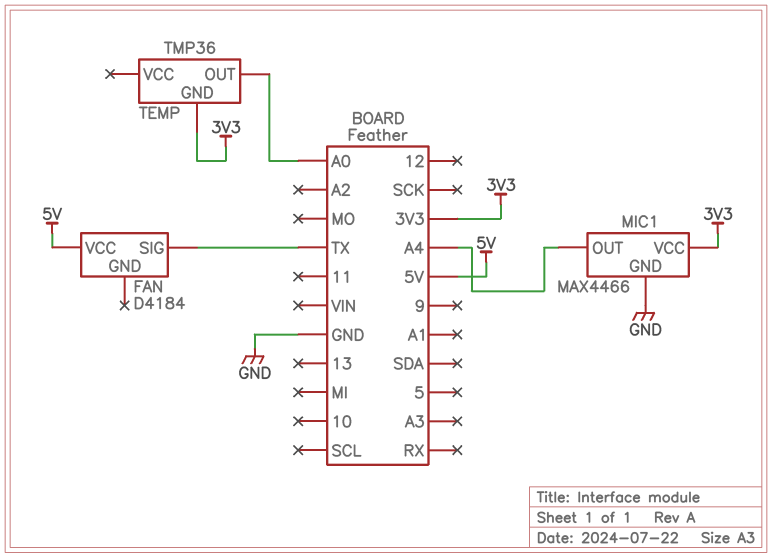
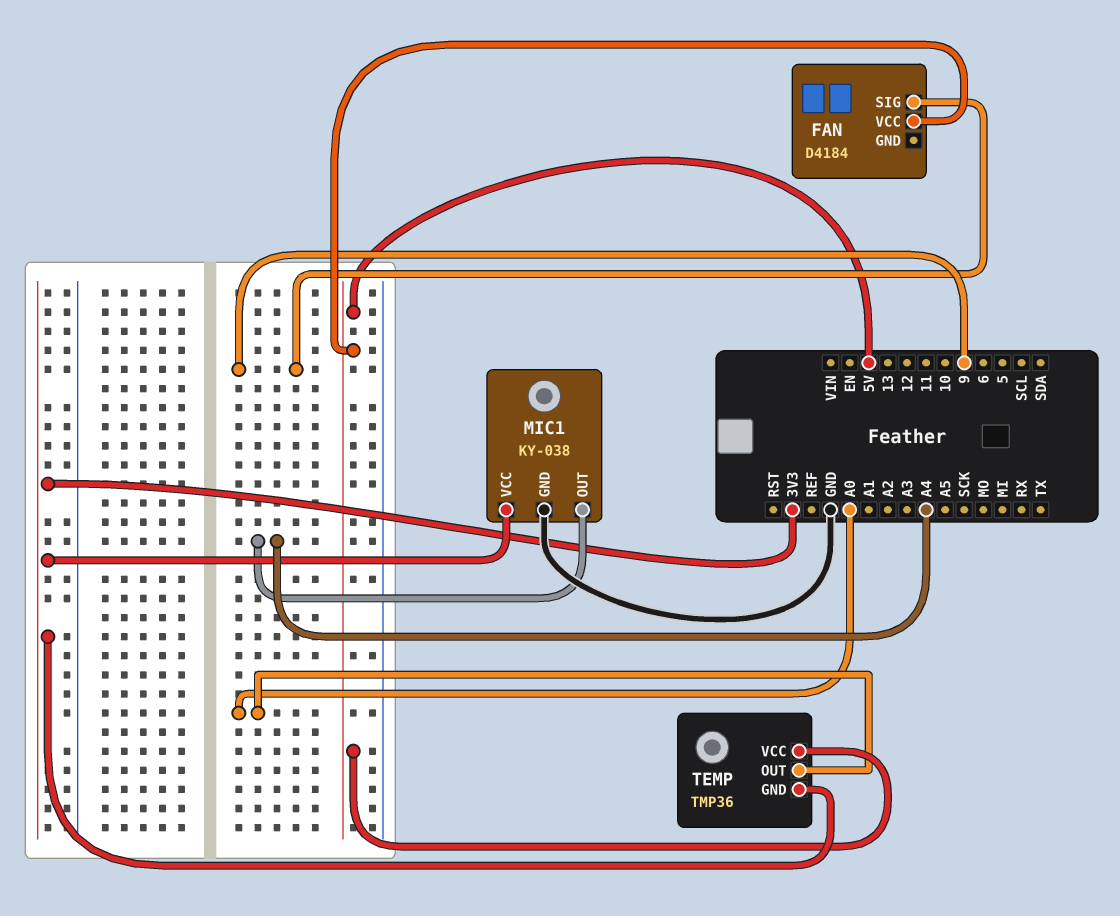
FAN pin SIG: TX -> 9
MIC1: MAX4466 -> KY-038
TEMP pin VCC: none -> 5V

